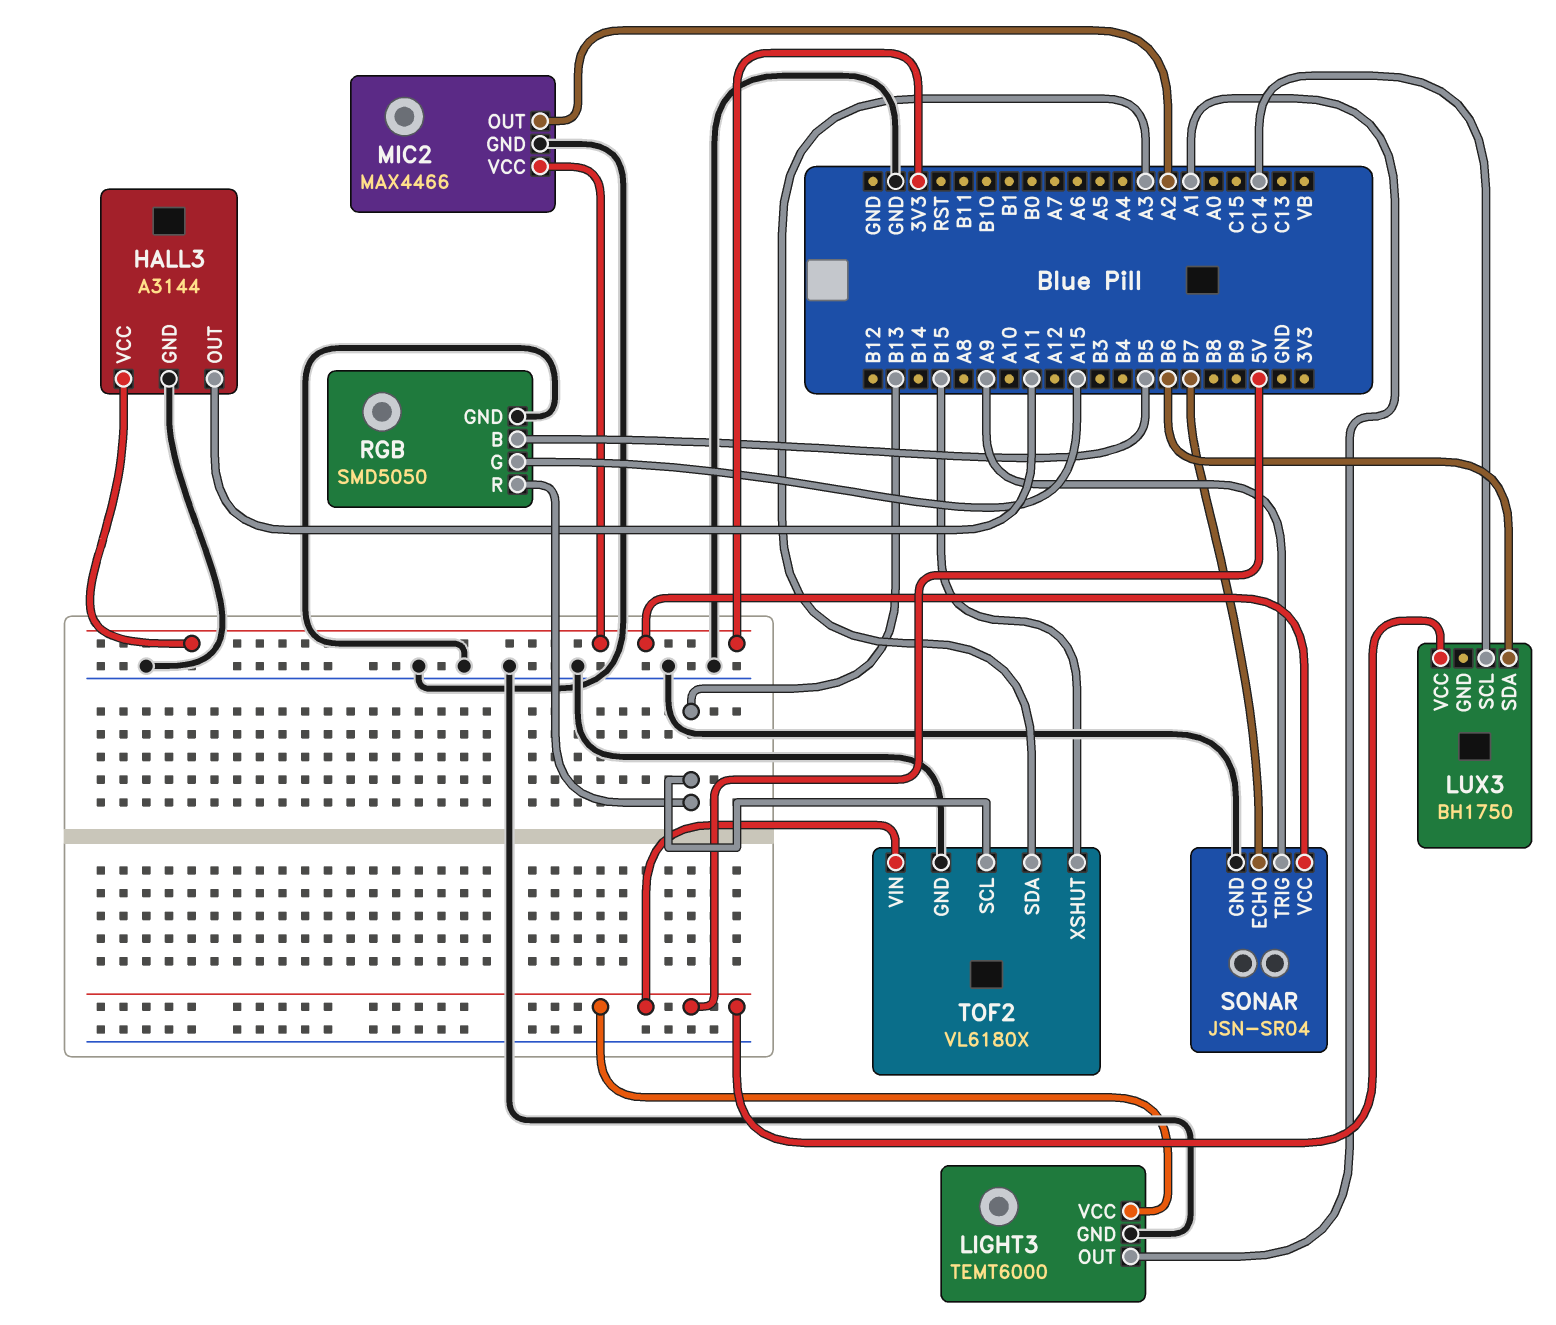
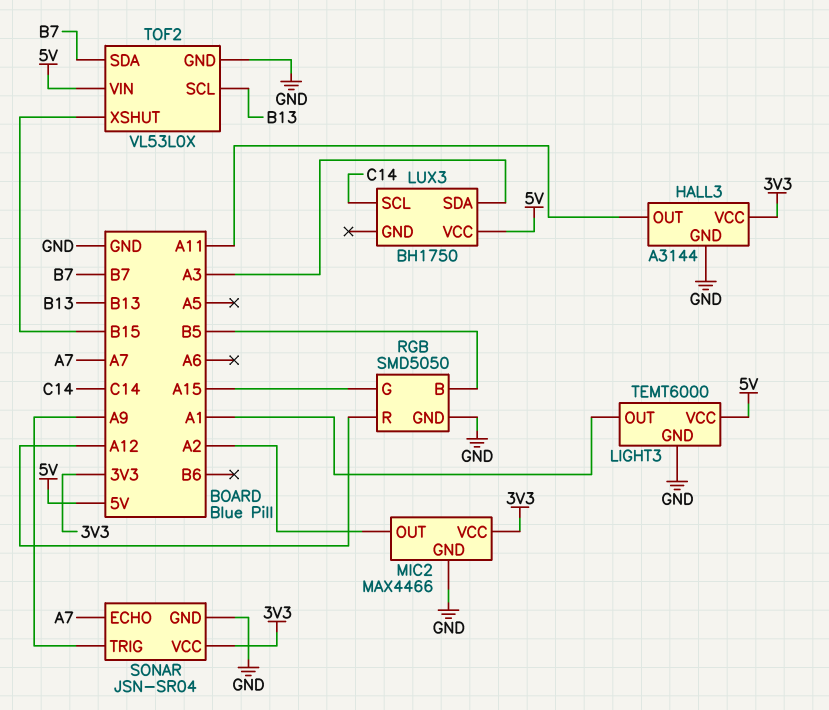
LUX3 pin SDA: B6 -> A3
RGB pin R: B13 -> A12
SONAR pin ECHO: B7 -> A7
TOF2: VL6180X -> VL53L0X
TOF2 pin SDA: A3 -> B7

